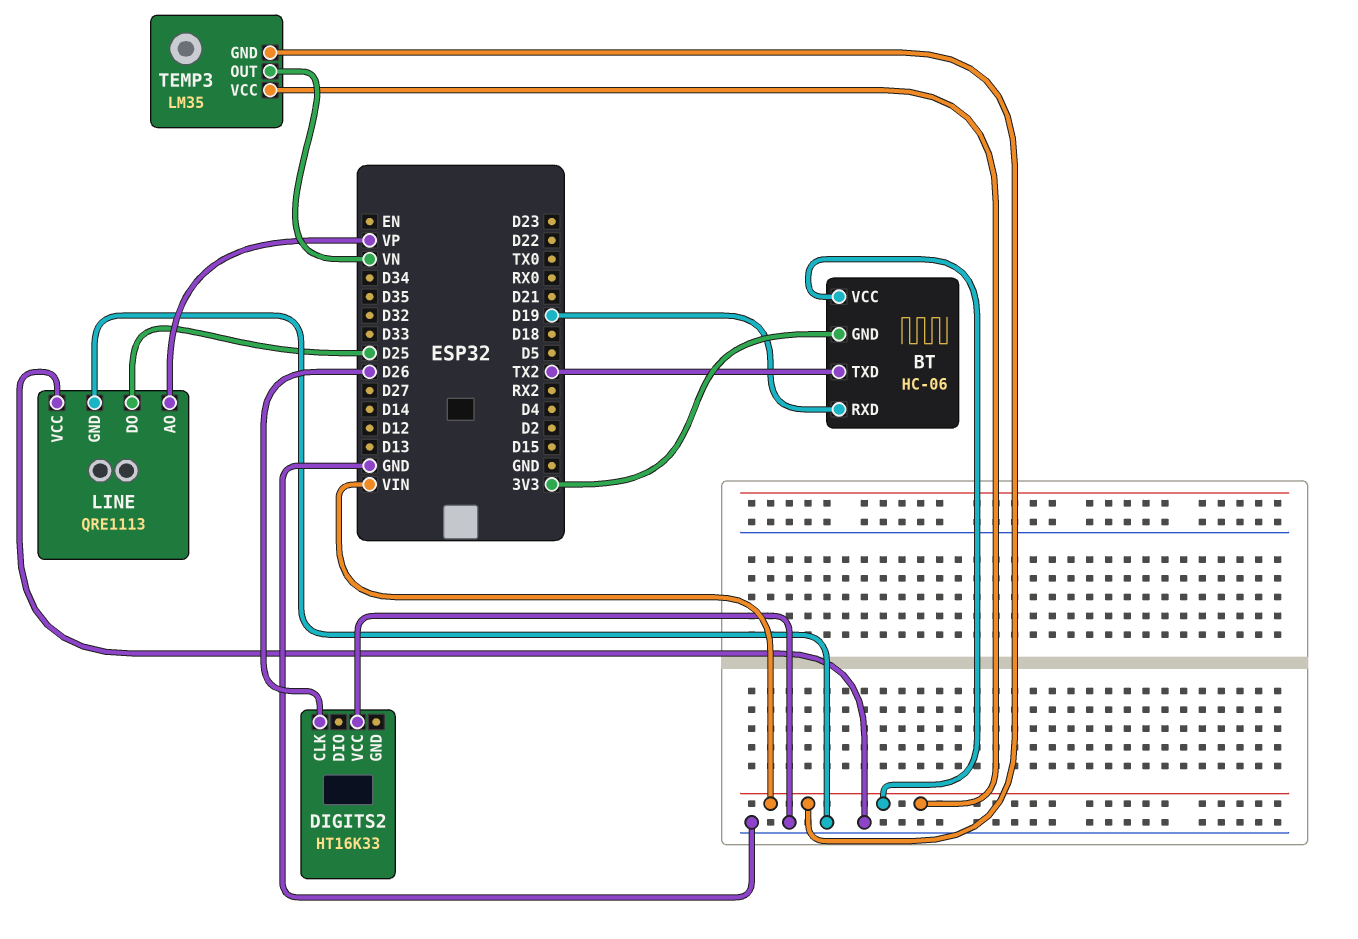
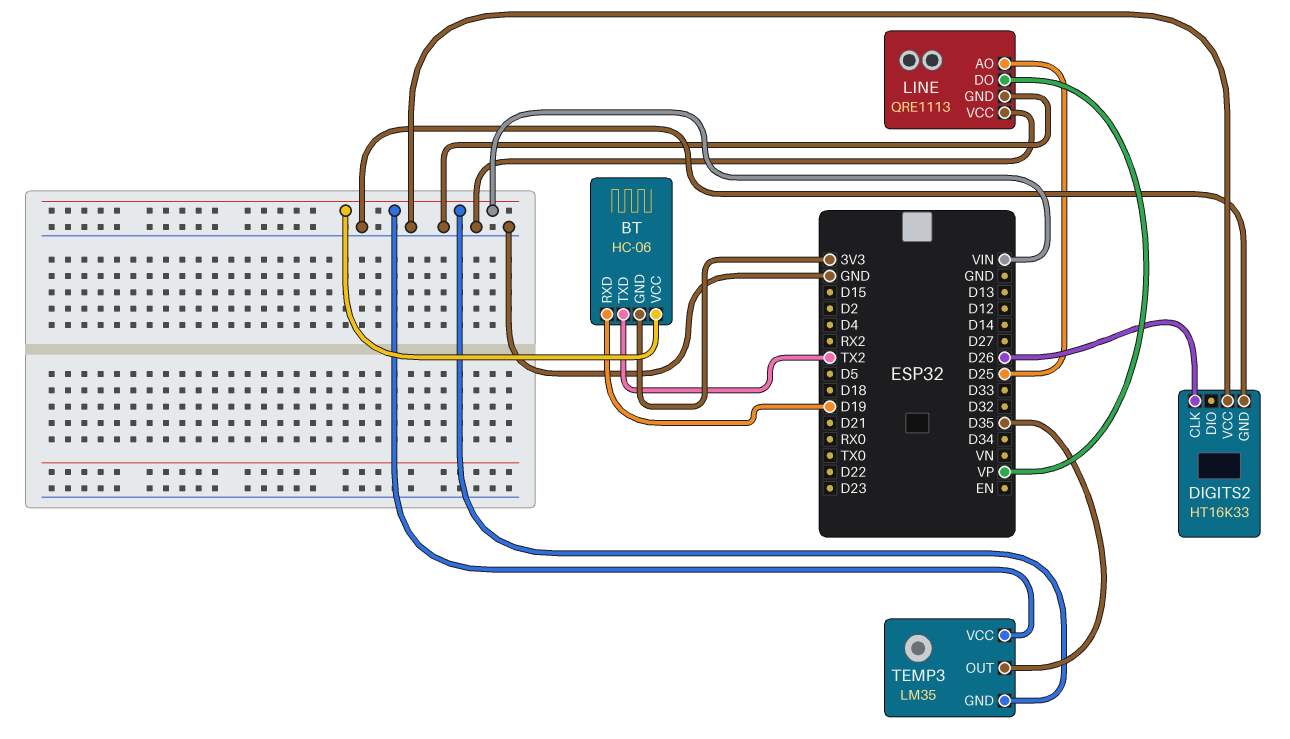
DIGITS2 pin GND: none -> GND
LINE pin AO: VP -> D25
LINE pin DO: D25 -> VP
TEMP3 pin OUT: VN -> D35

